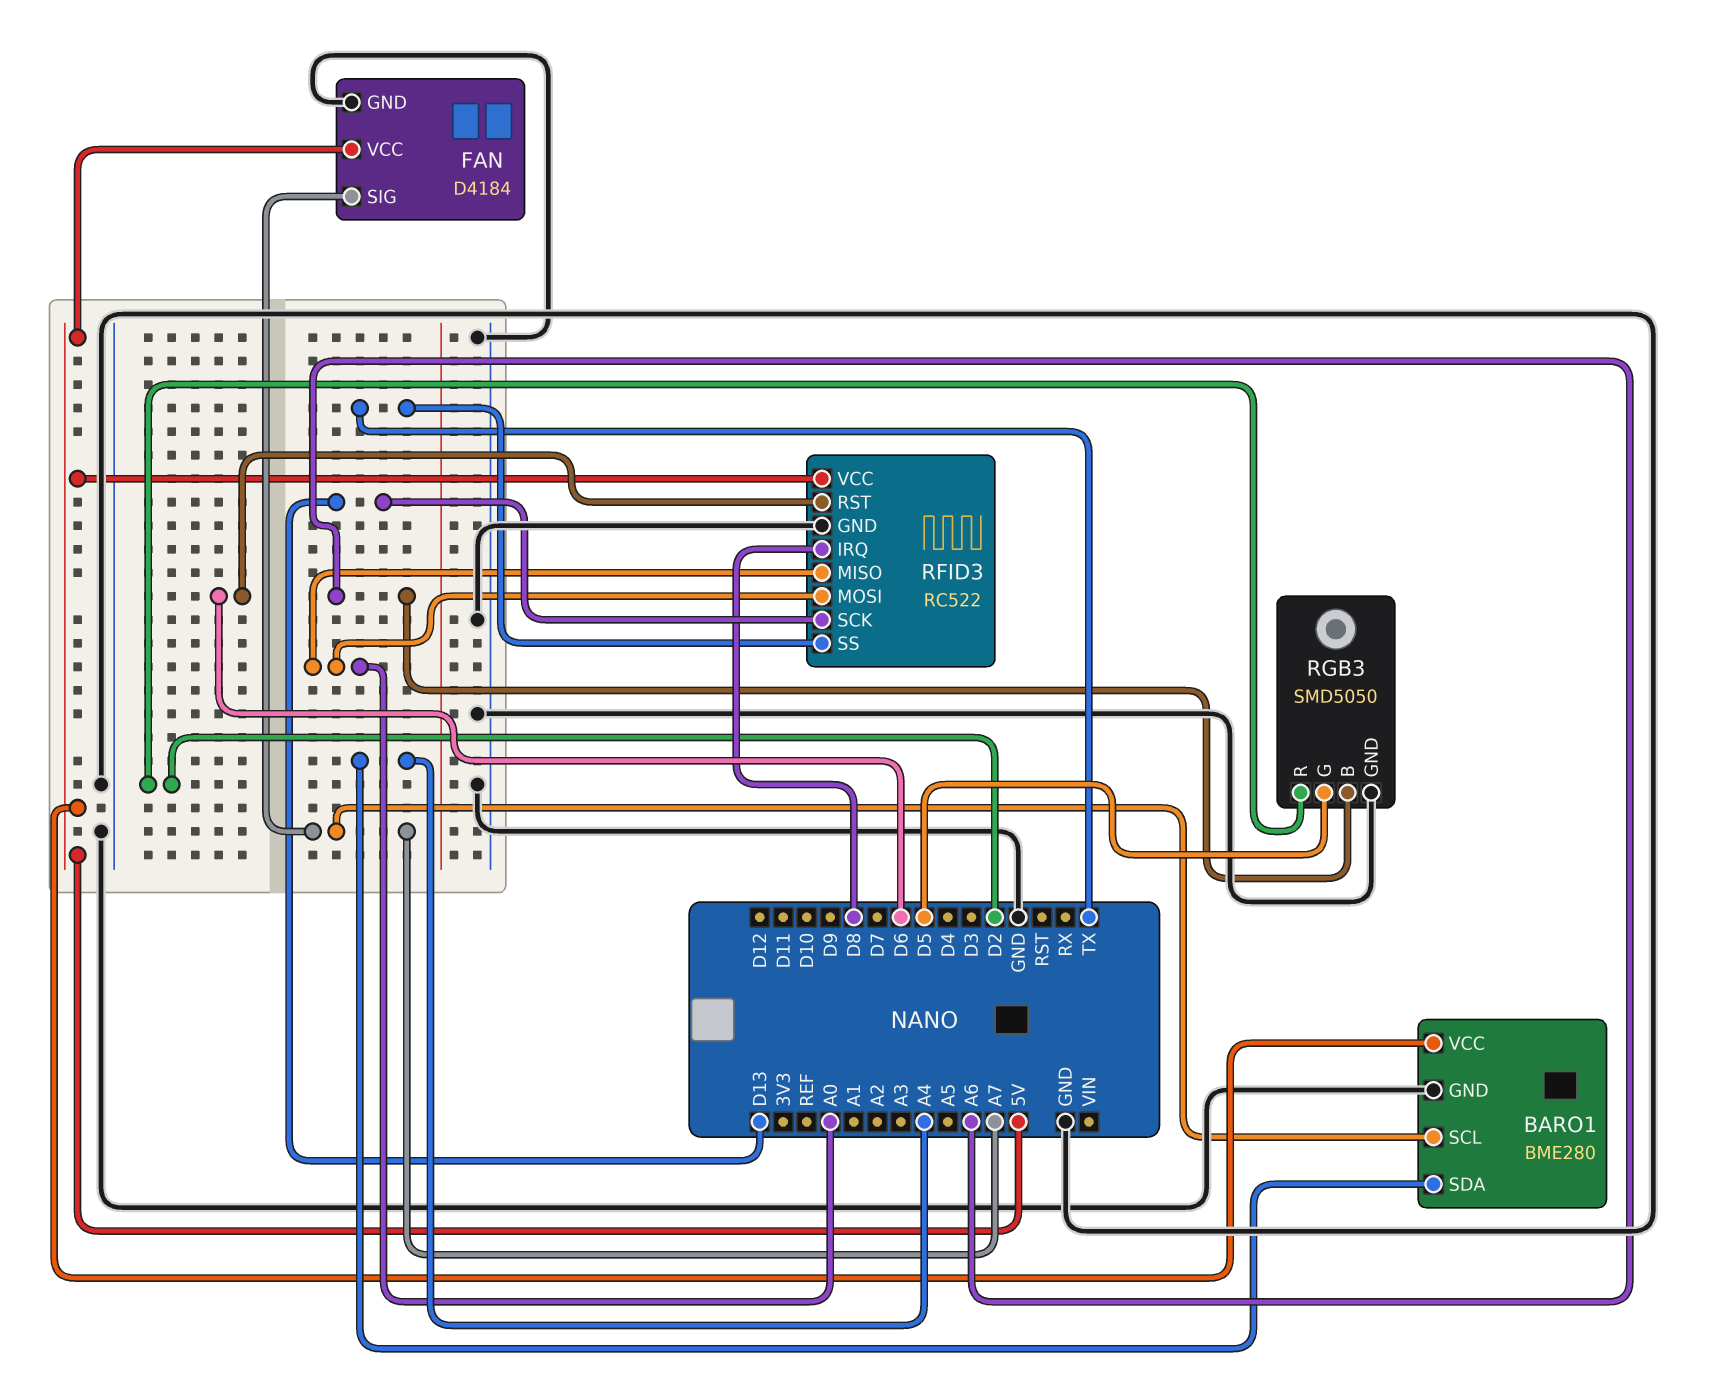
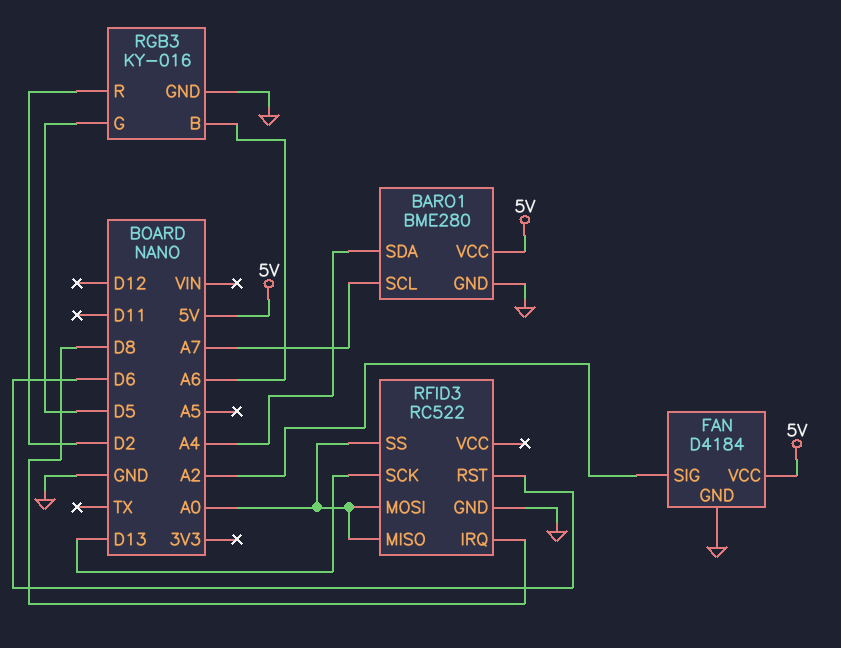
FAN pin SIG: A7 -> A2
RFID3 pin SS: TX -> A0
RFID3 pin VCC: 5V -> none
RGB3: SMD5050 -> KY-016

